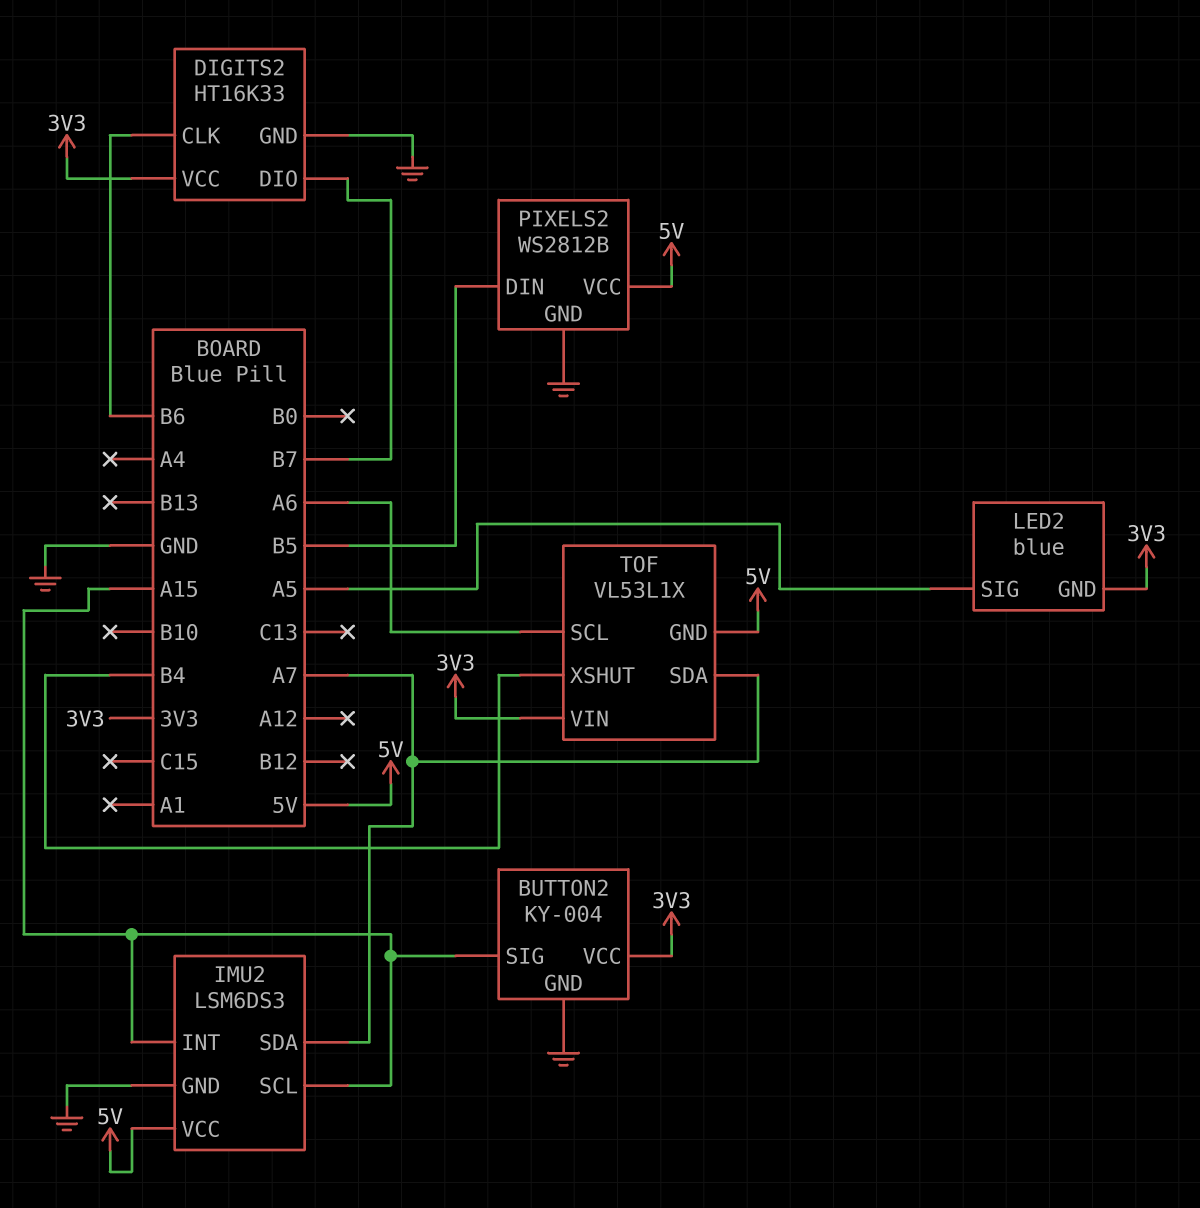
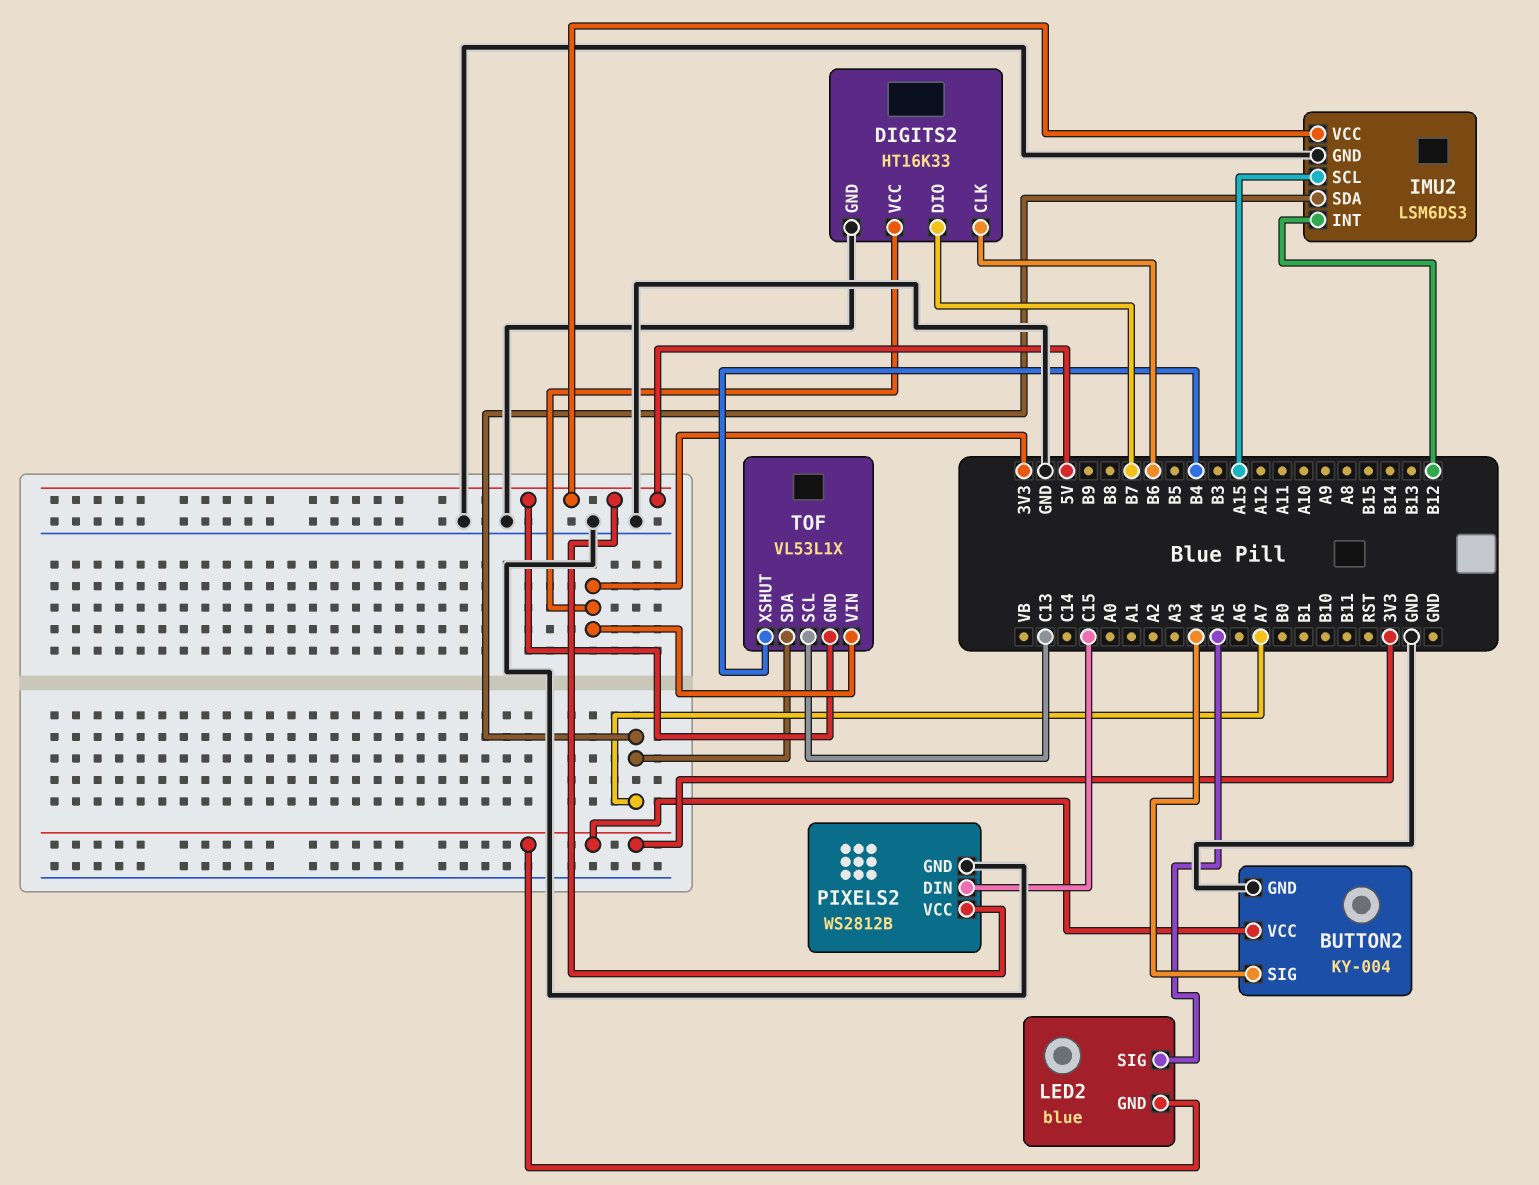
BUTTON2 pin SIG: A15 -> A4
IMU2 pin INT: A15 -> B12
PIXELS2 pin DIN: B5 -> C15
TOF pin SCL: A6 -> C13

